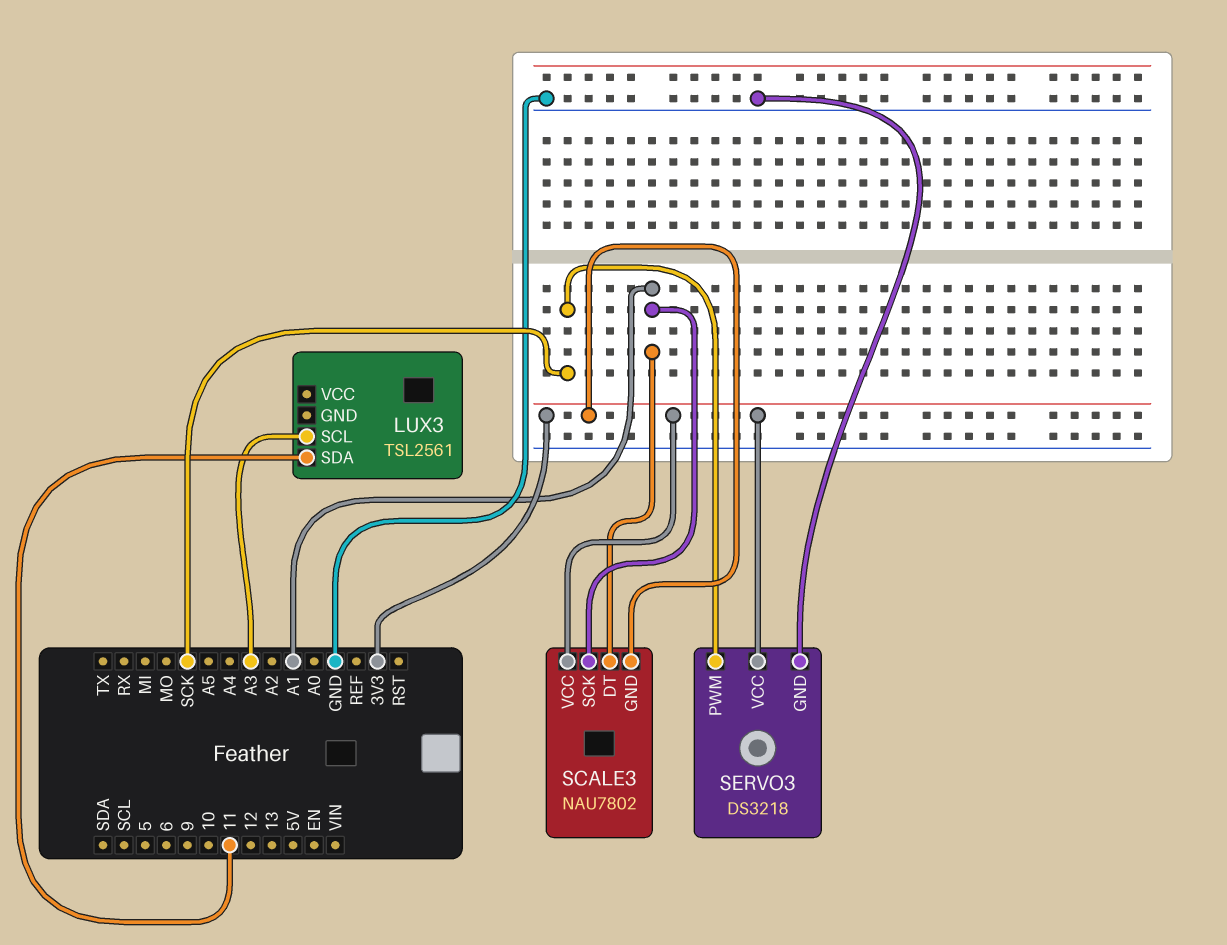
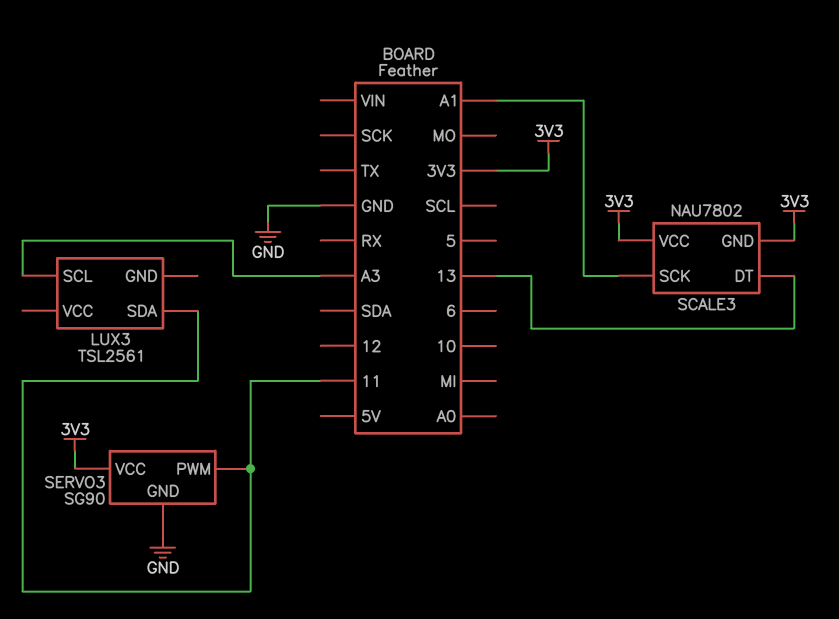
SCALE3 pin DT: A1 -> 13
SERVO3: DS3218 -> SG90
SERVO3 pin PWM: SCK -> 11

